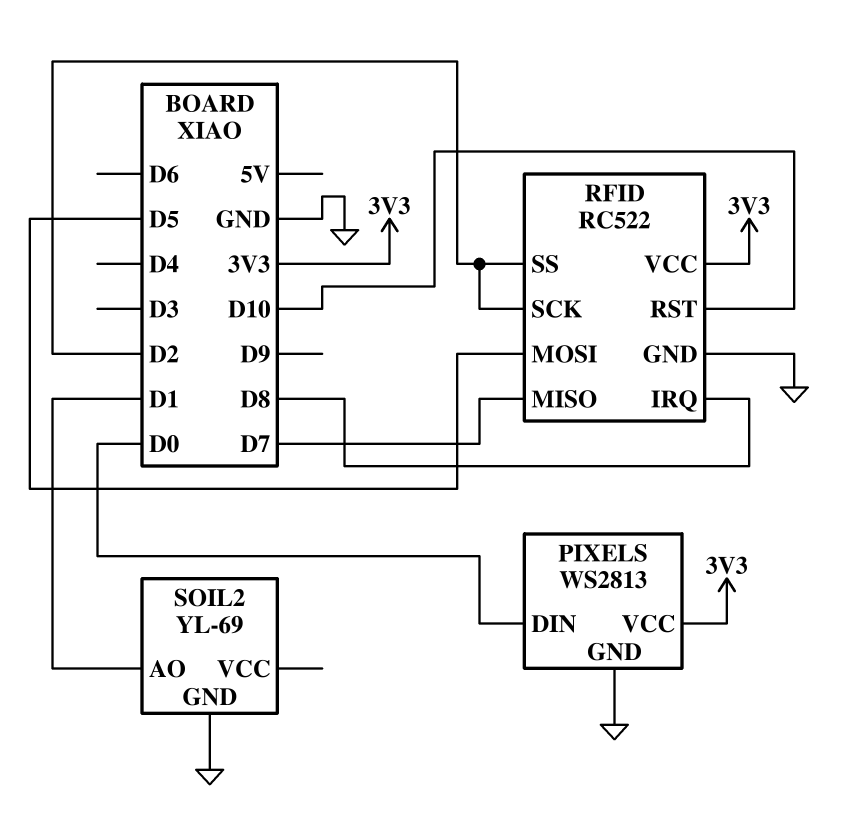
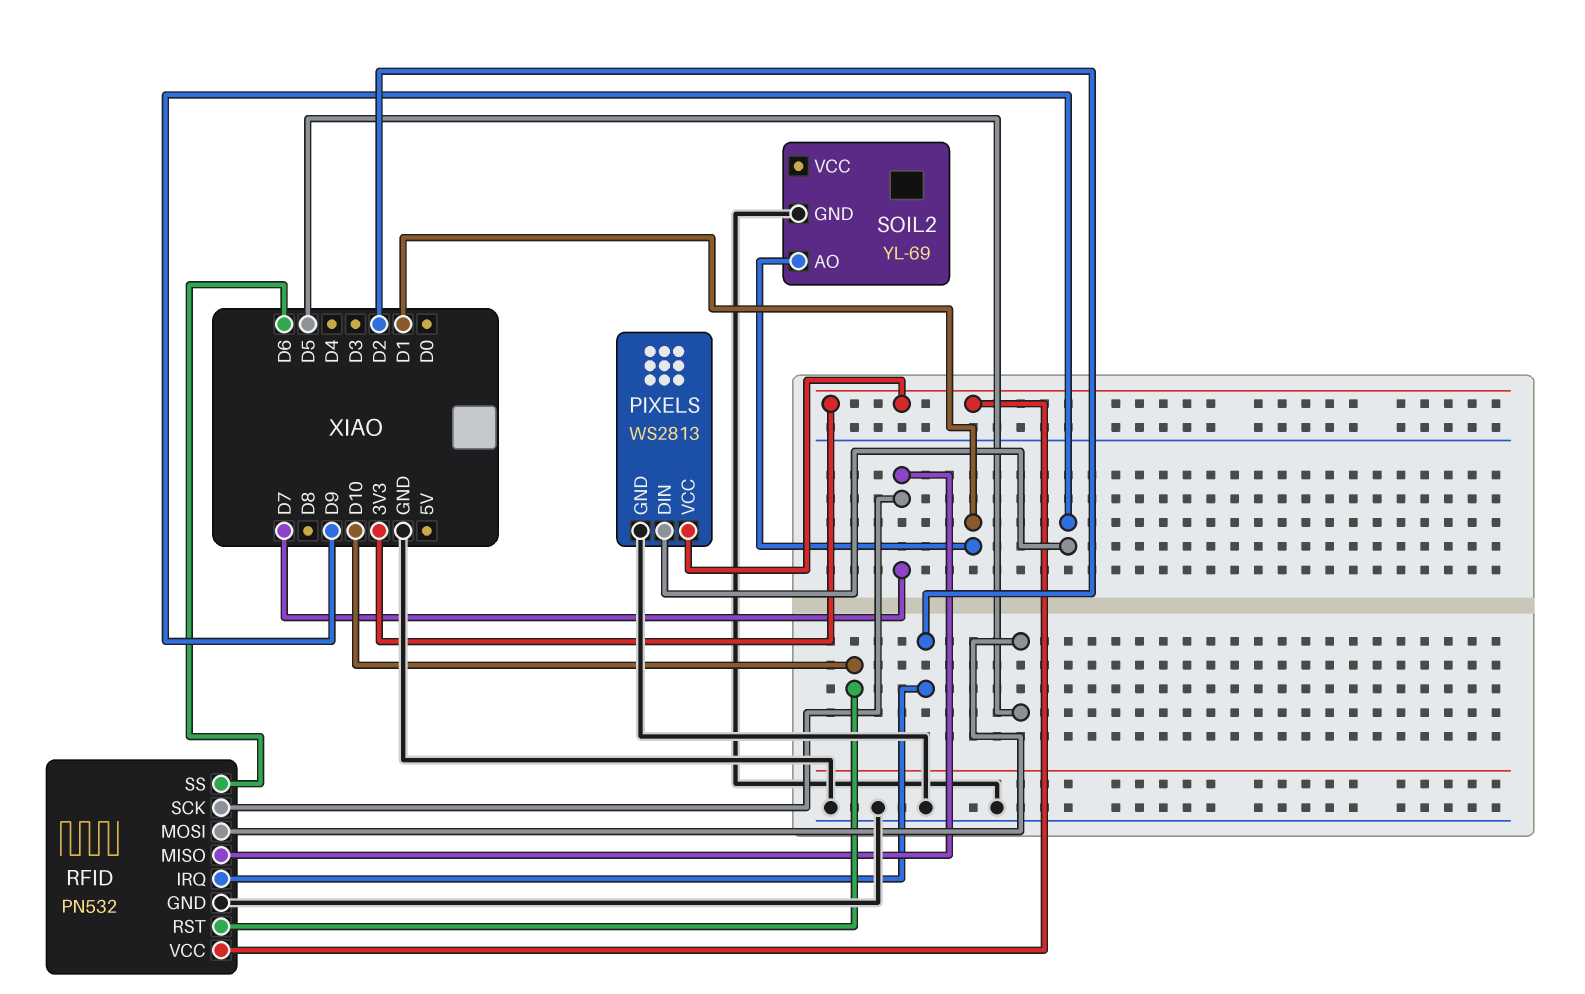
PIXELS pin DIN: D0 -> D9
RFID: RC522 -> PN532
RFID pin IRQ: D8 -> D2
RFID pin SCK: D2 -> D7
RFID pin SS: D2 -> D6

